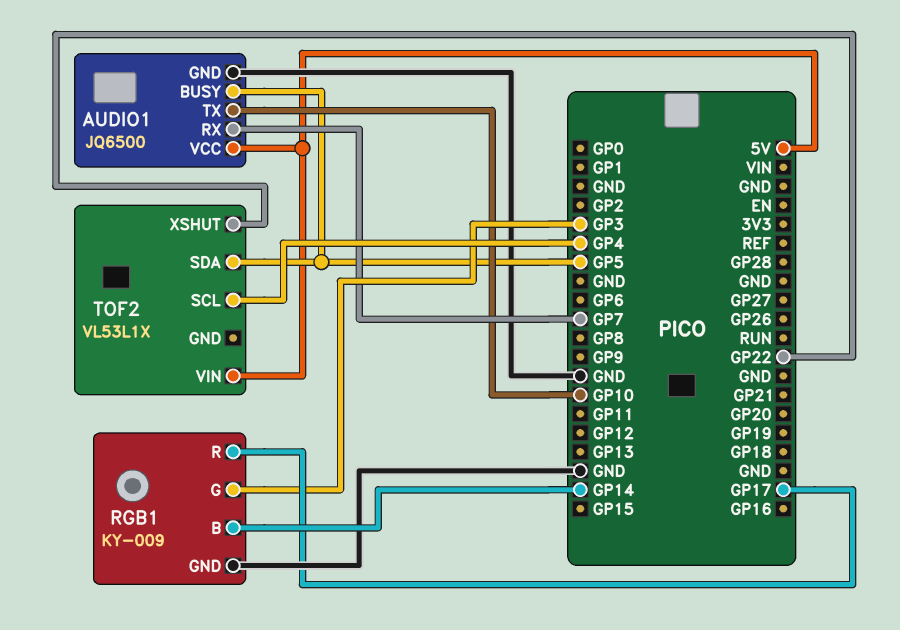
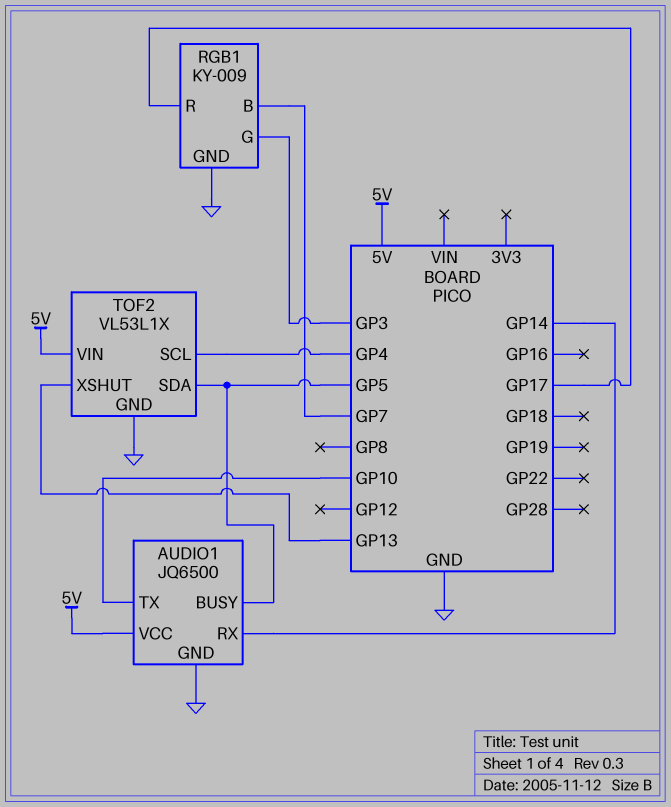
AUDIO1 pin RX: GP7 -> GP14
RGB1 pin B: GP14 -> GP7
TOF2 pin GND: none -> GND
TOF2 pin XSHUT: GP22 -> GP13

